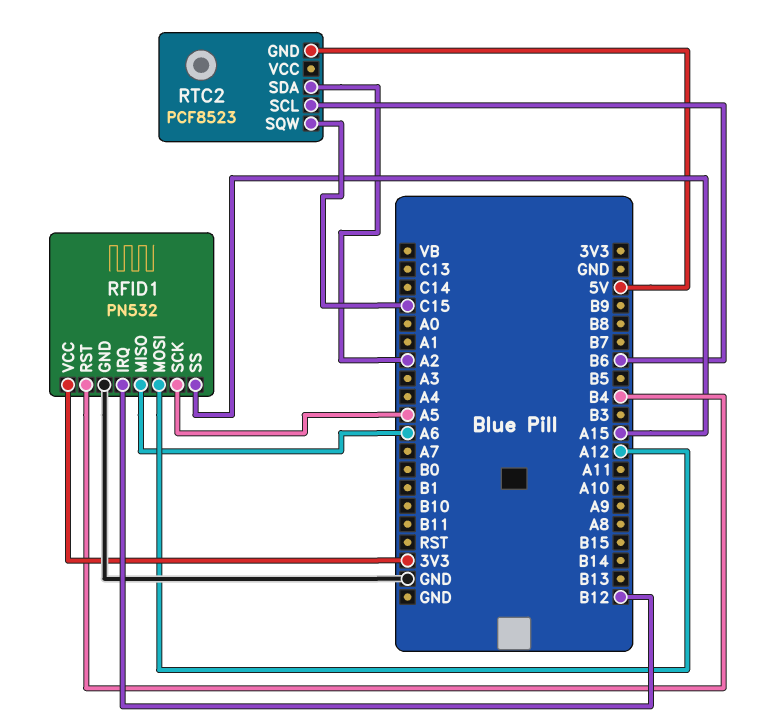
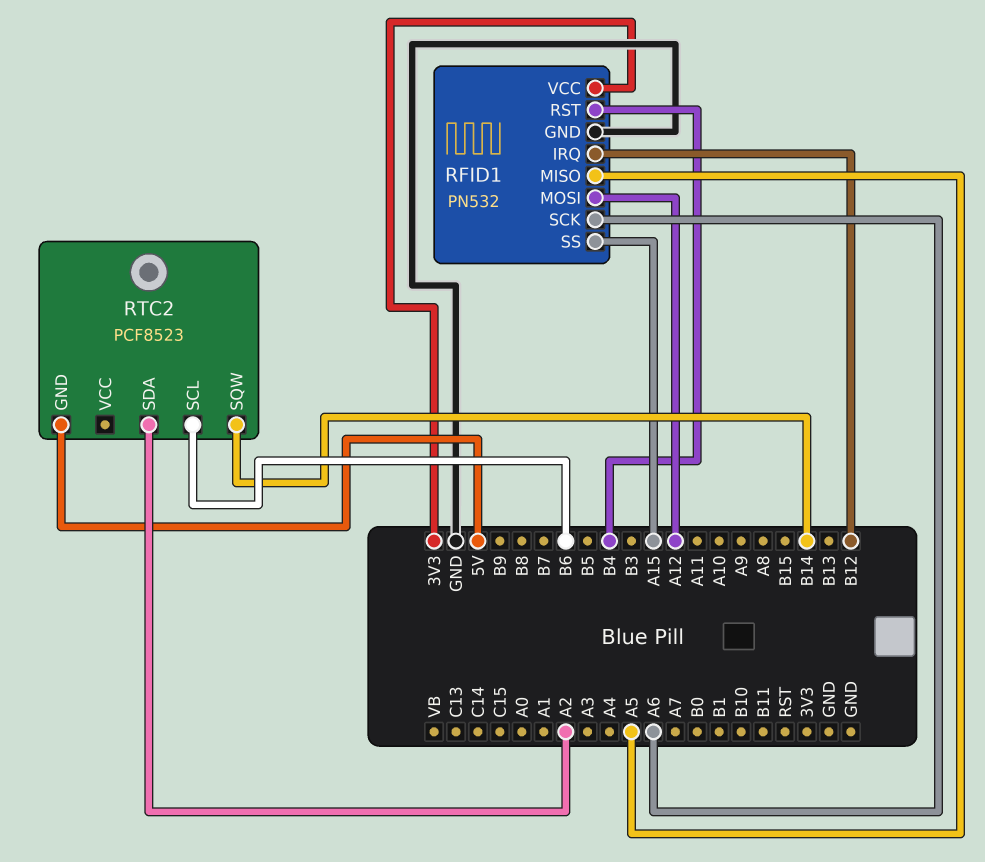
RFID1 pin MISO: A6 -> A5
RFID1 pin SCK: A5 -> A6
RTC2 pin SQW: C15 -> B14

